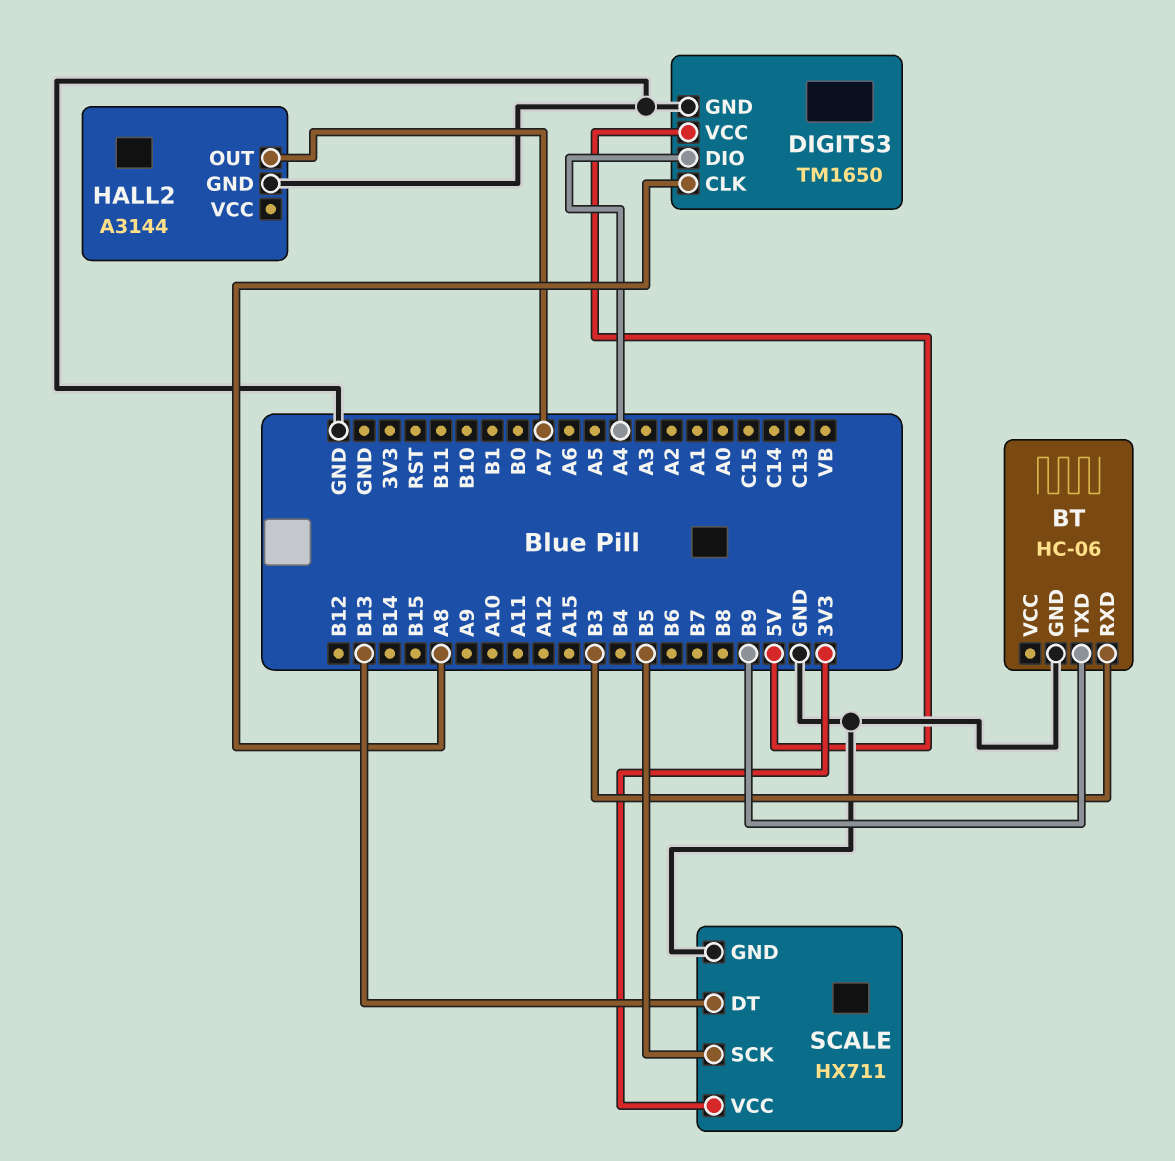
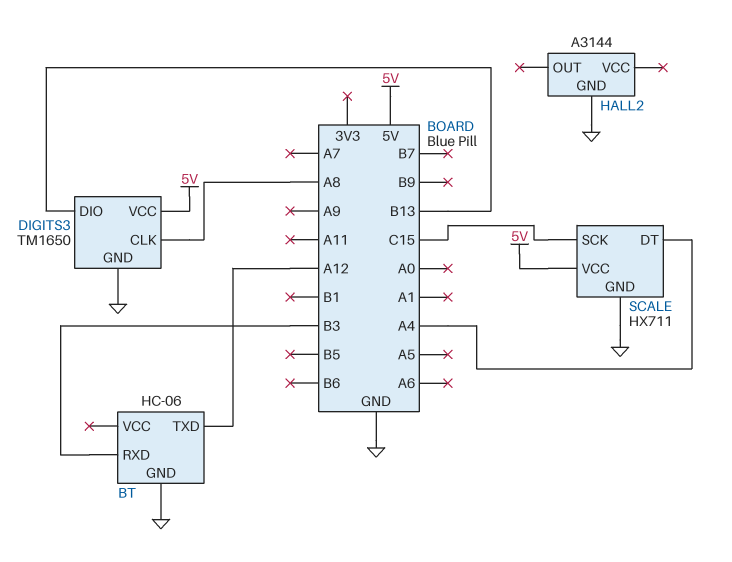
BT pin TXD: B9 -> A12
DIGITS3 pin DIO: A4 -> B13
HALL2 pin OUT: A7 -> none
SCALE pin DT: B13 -> A4
SCALE pin SCK: B5 -> C15
SCALE pin VCC: 3V3 -> 5V

